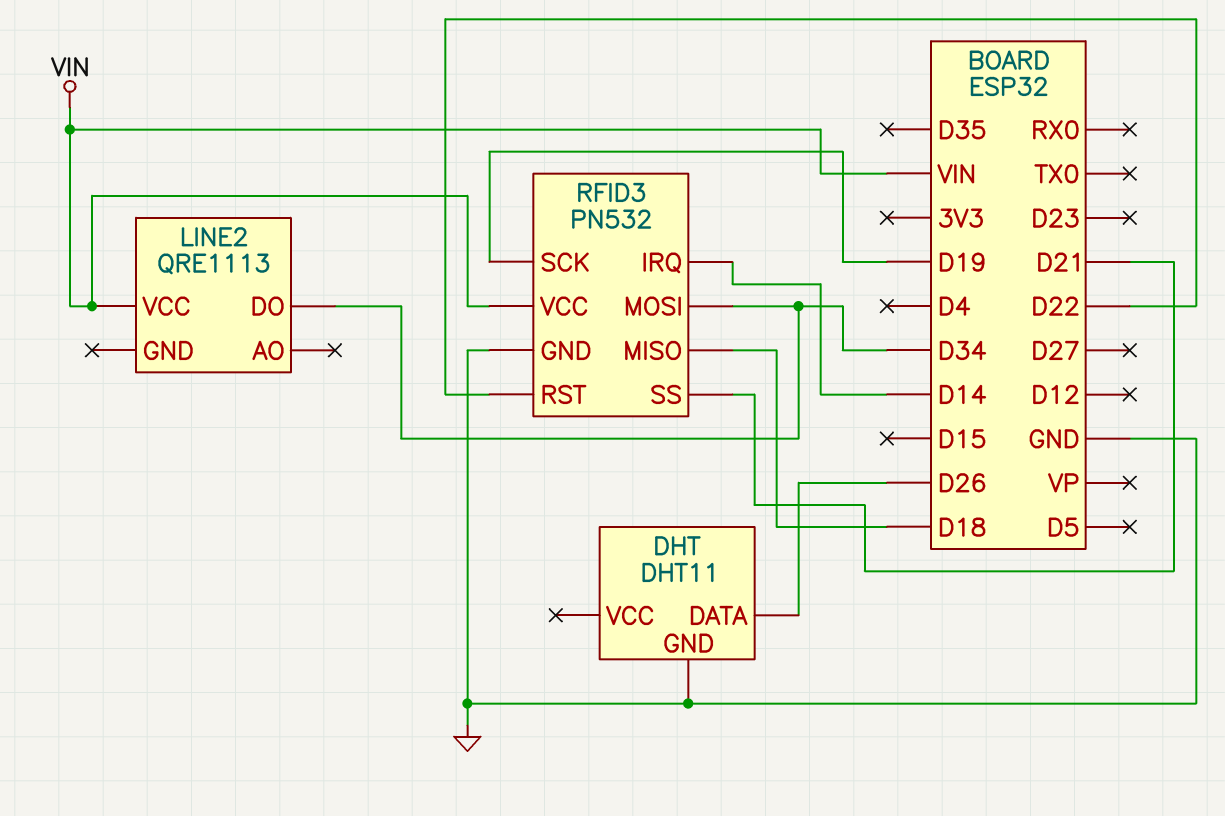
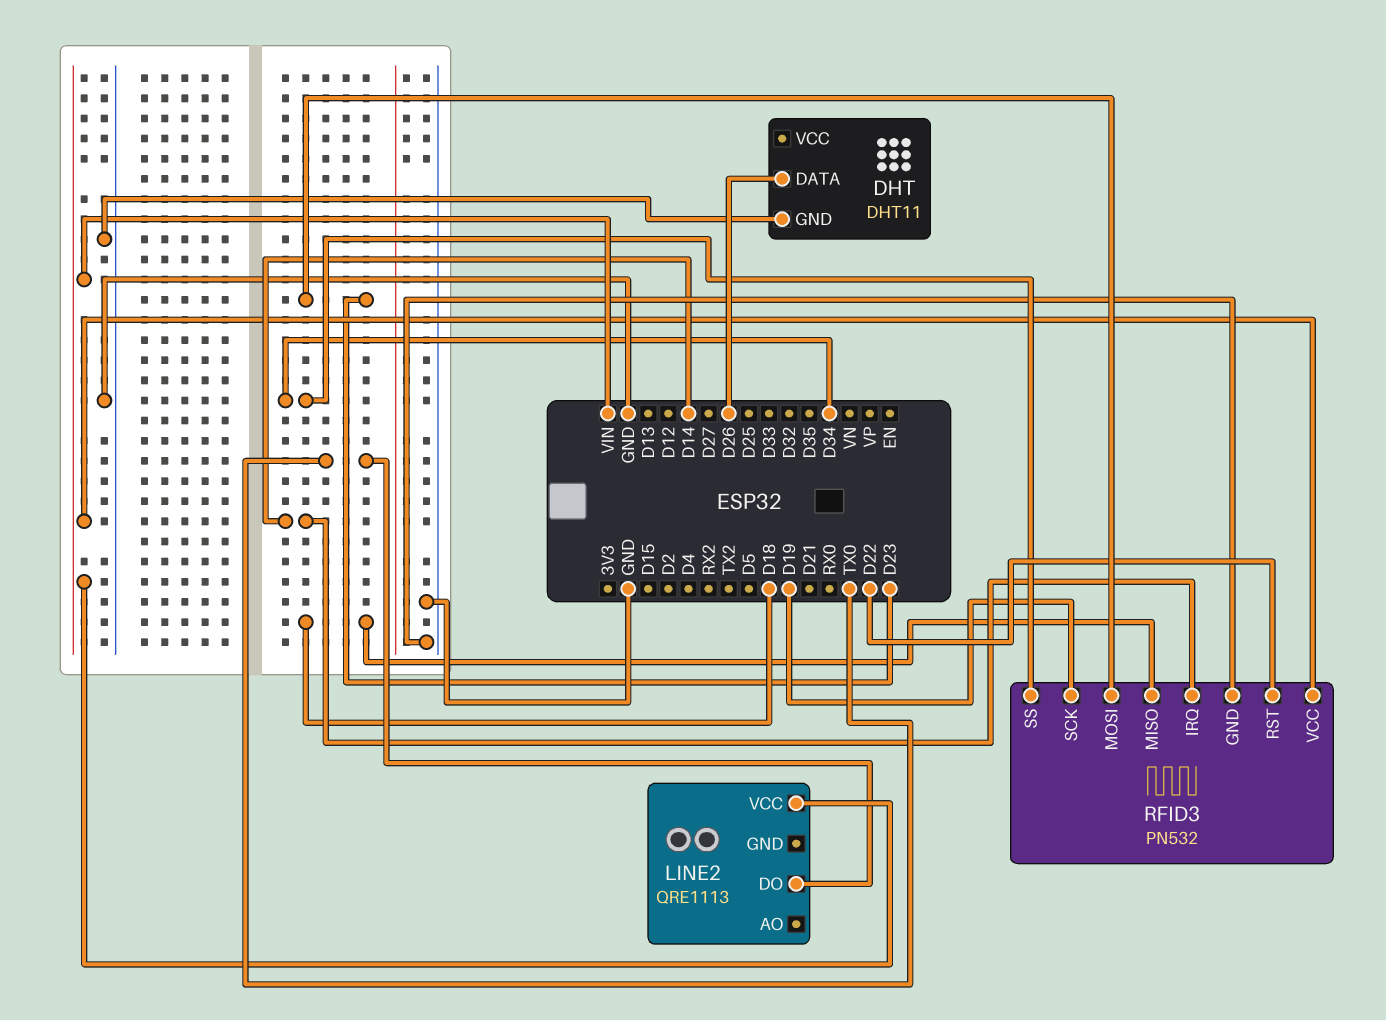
LINE2 pin DO: D34 -> TX0
RFID3 pin MOSI: D34 -> D23
RFID3 pin SS: D21 -> D34

